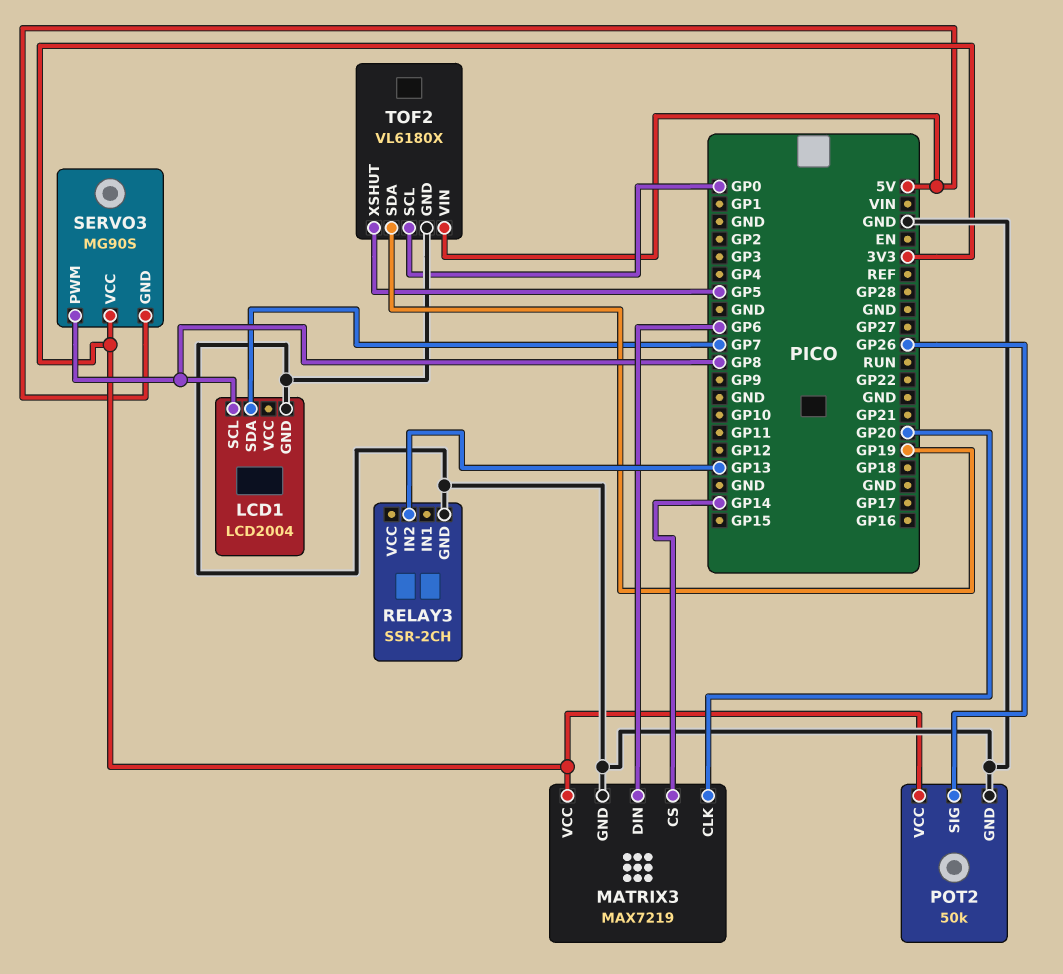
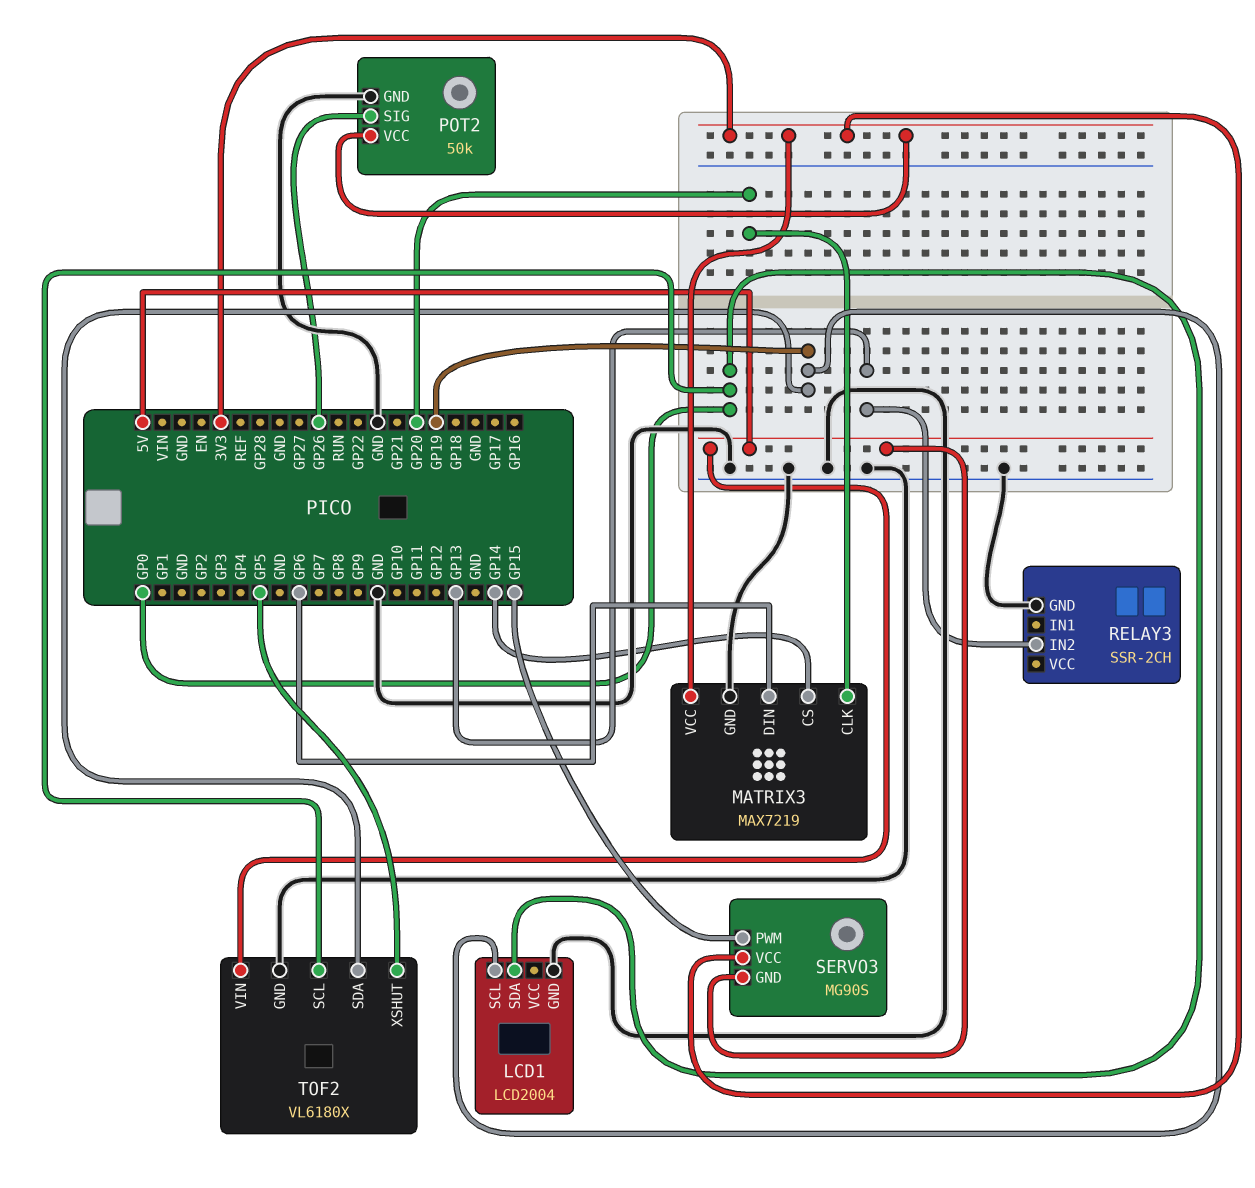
LCD1 pin SCL: GP8 -> GP19
LCD1 pin SDA: GP7 -> GP0
SERVO3 pin PWM: GP8 -> GP15

